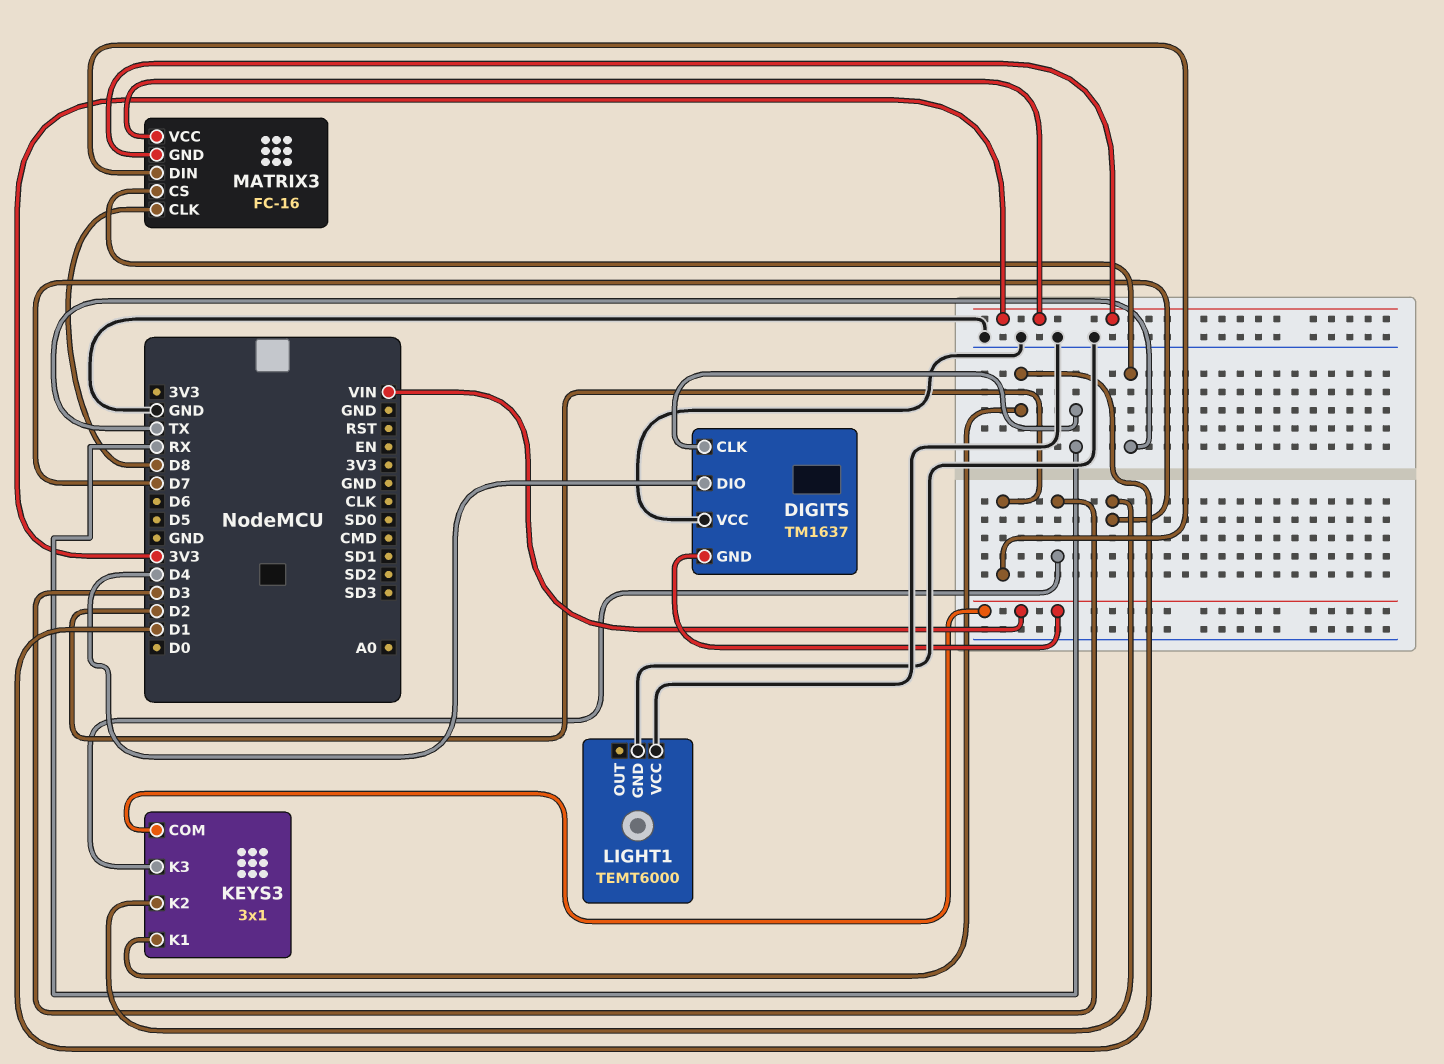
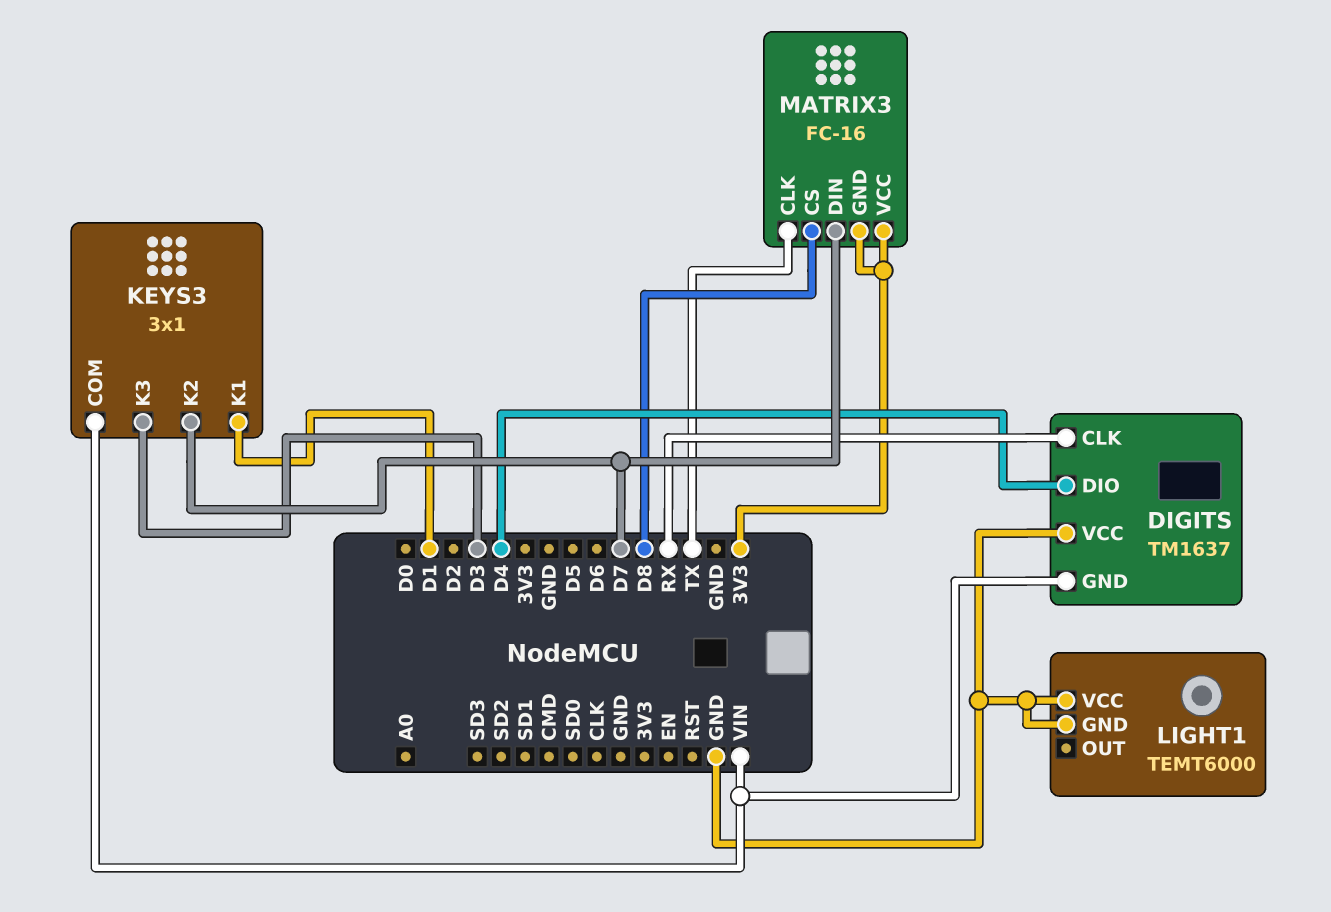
MATRIX3 pin CLK: D8 -> TX
MATRIX3 pin CS: TX -> D8
MATRIX3 pin DIN: D2 -> D7

